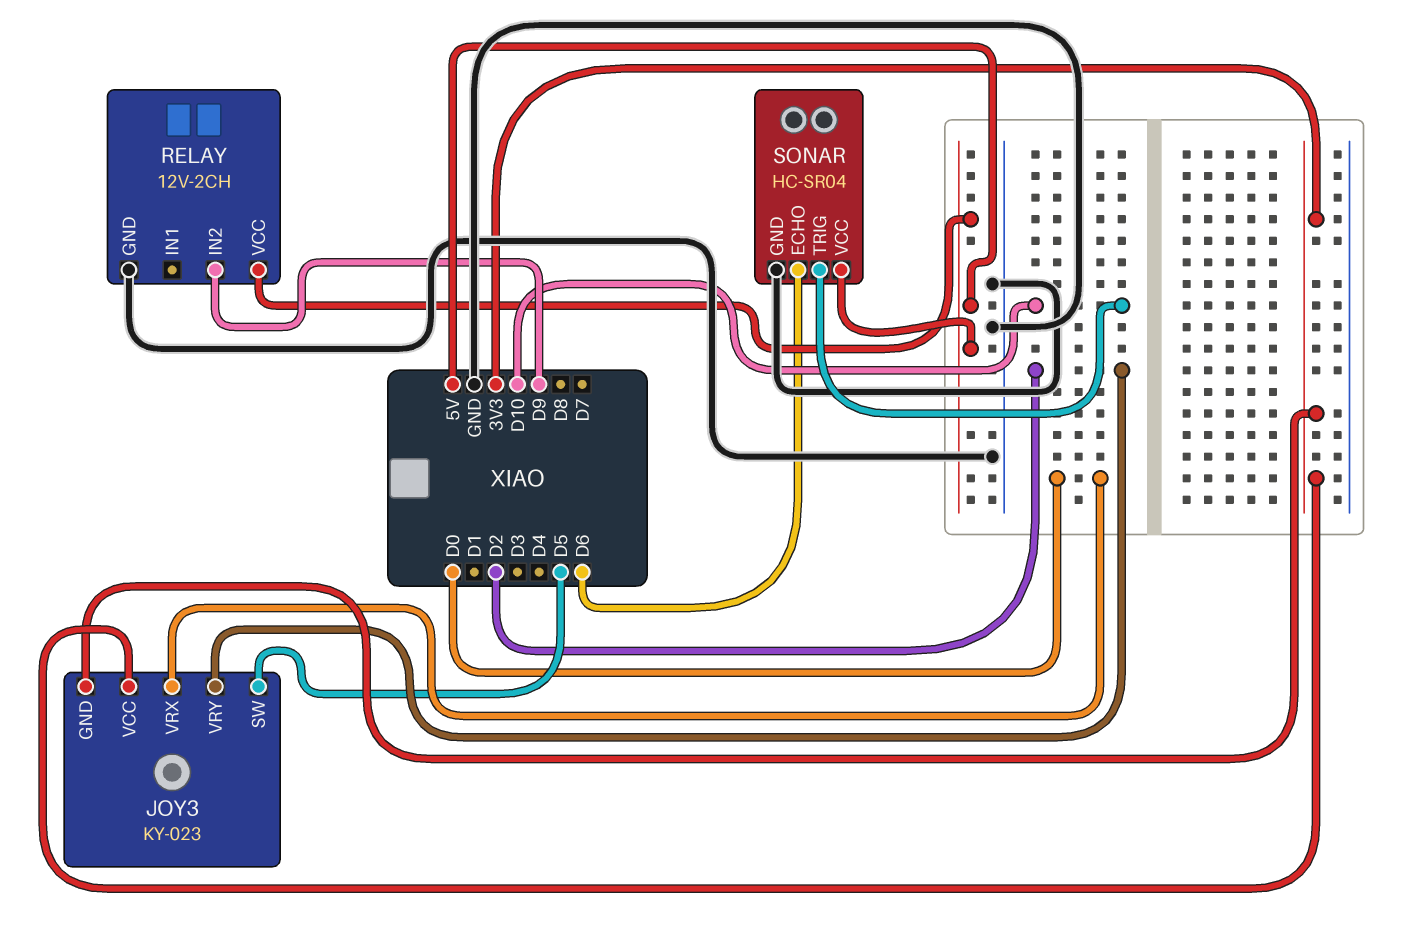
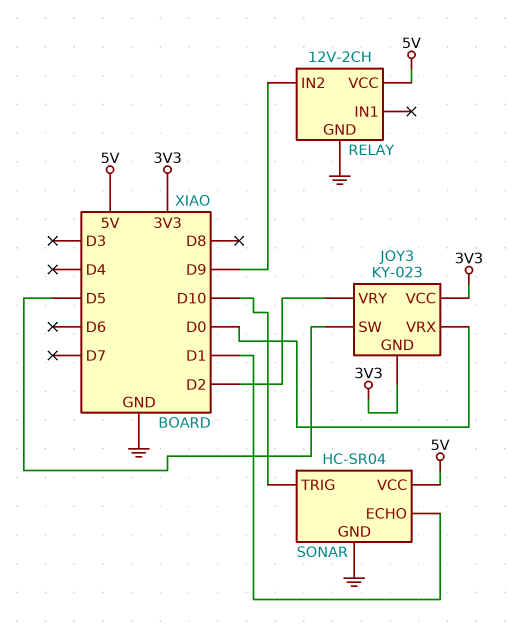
SONAR pin ECHO: D6 -> D1

